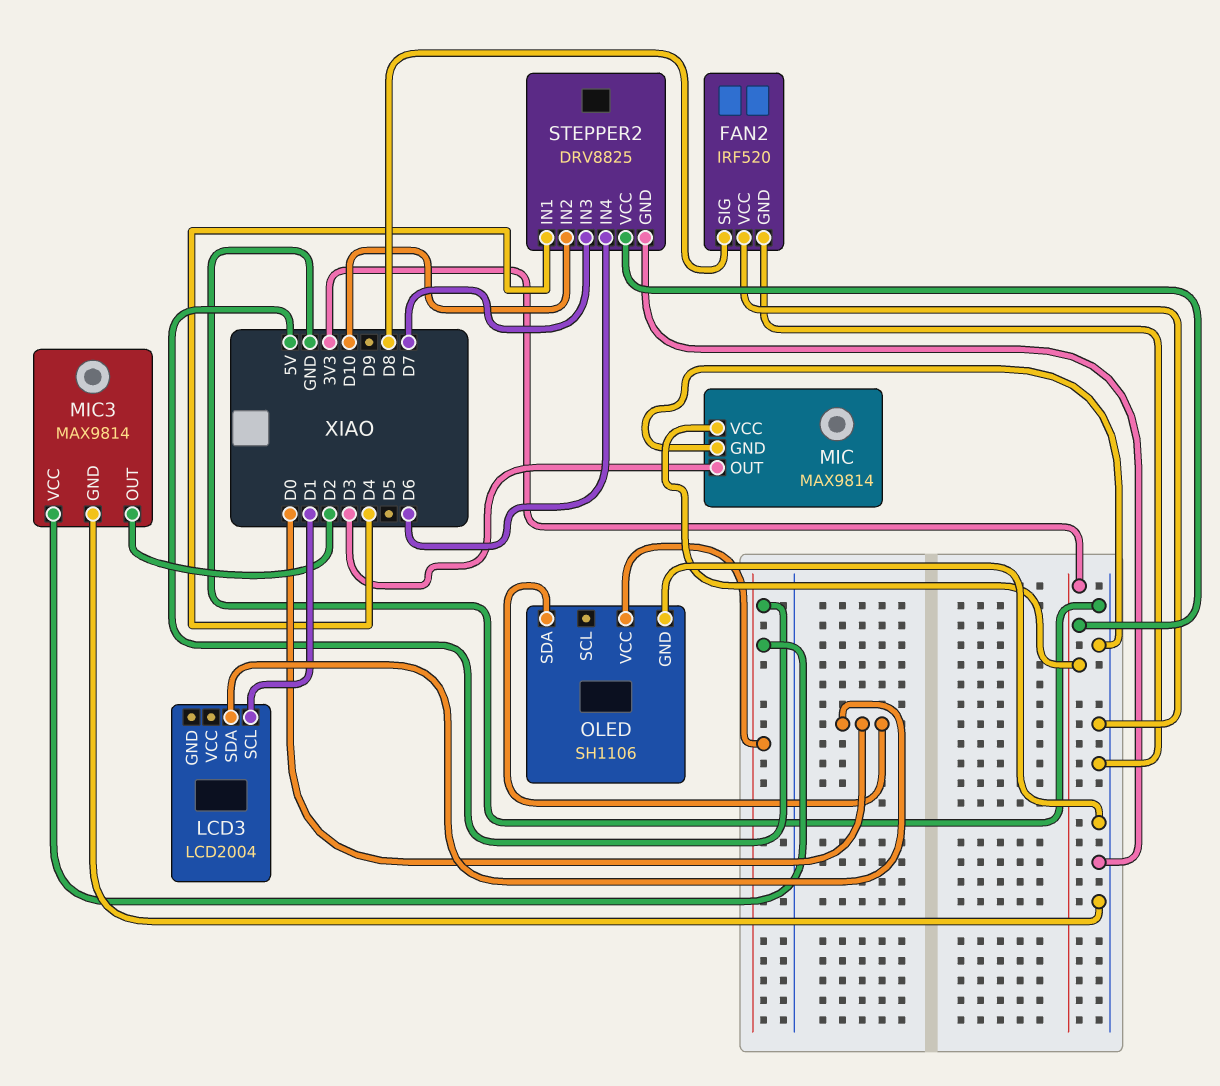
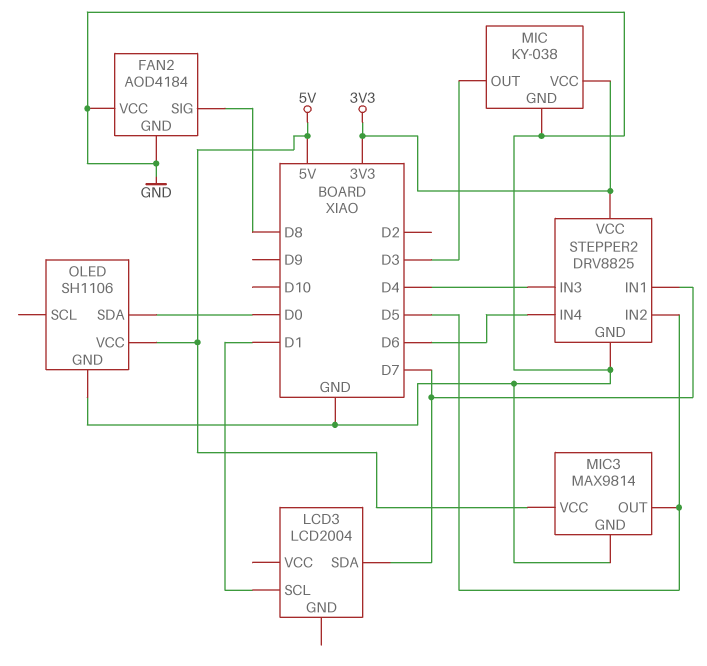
FAN2: IRF520 -> AOD4184
LCD3 pin SDA: D0 -> D7
MIC: MAX9814 -> KY-038
MIC3 pin OUT: D2 -> D5
STEPPER2 pin IN1: D4 -> D7
STEPPER2 pin IN2: D10 -> D5
STEPPER2 pin IN3: D7 -> D4

